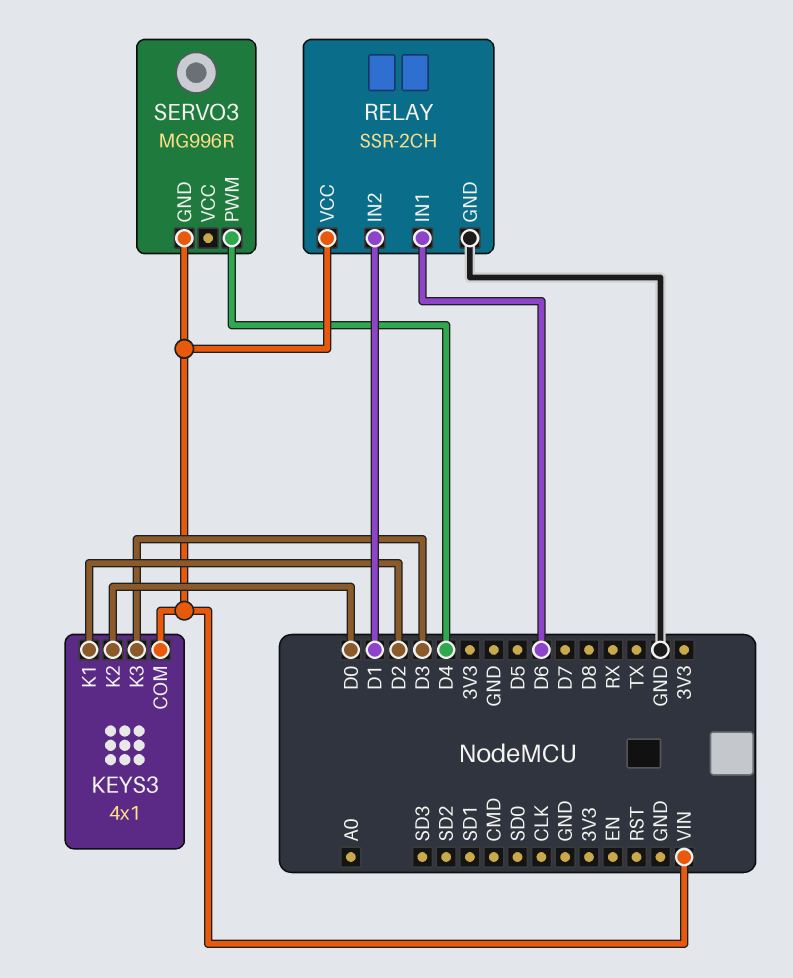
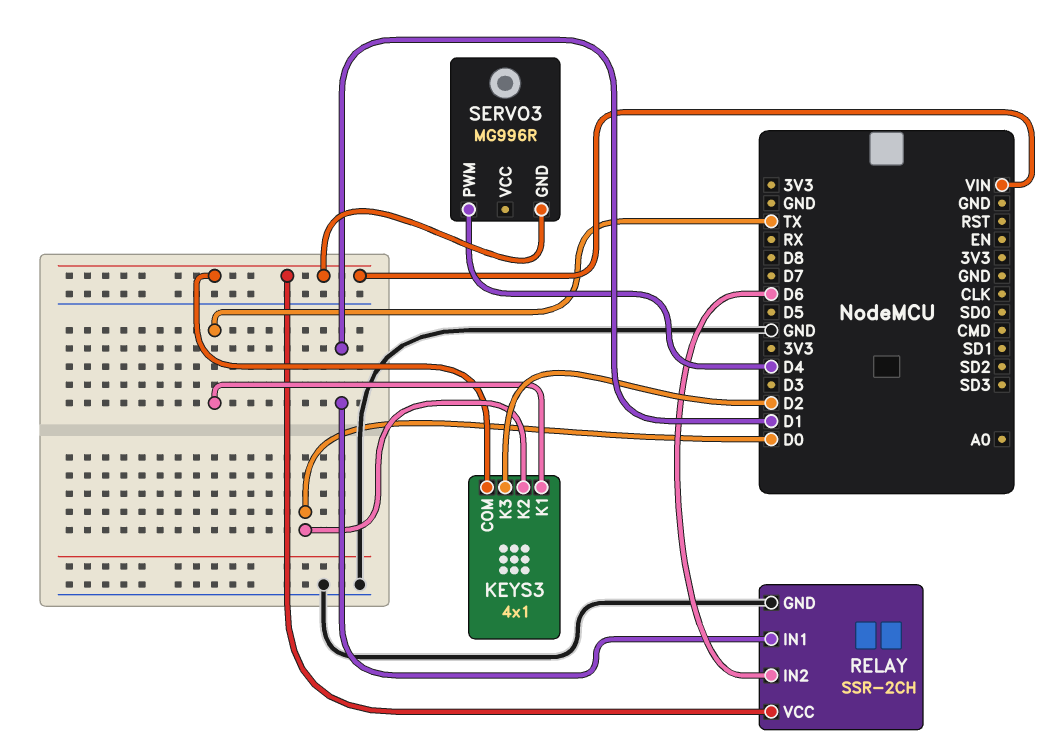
KEYS3 pin K1: D2 -> TX
KEYS3 pin K3: D3 -> D2
RELAY pin IN1: D6 -> D1
RELAY pin IN2: D1 -> D6

